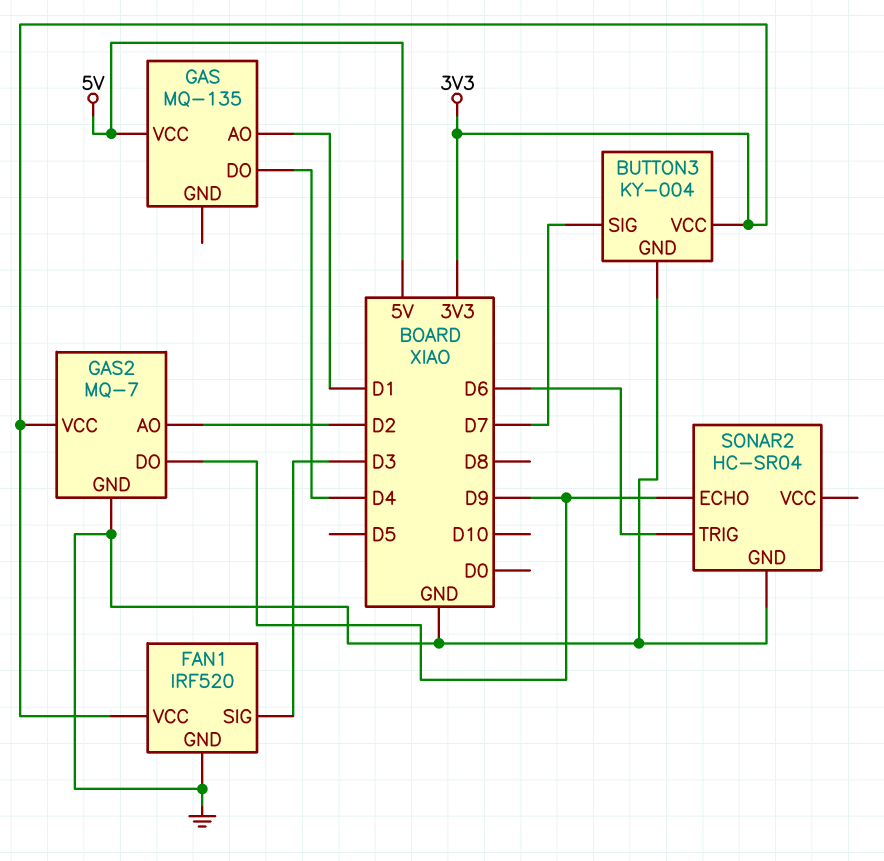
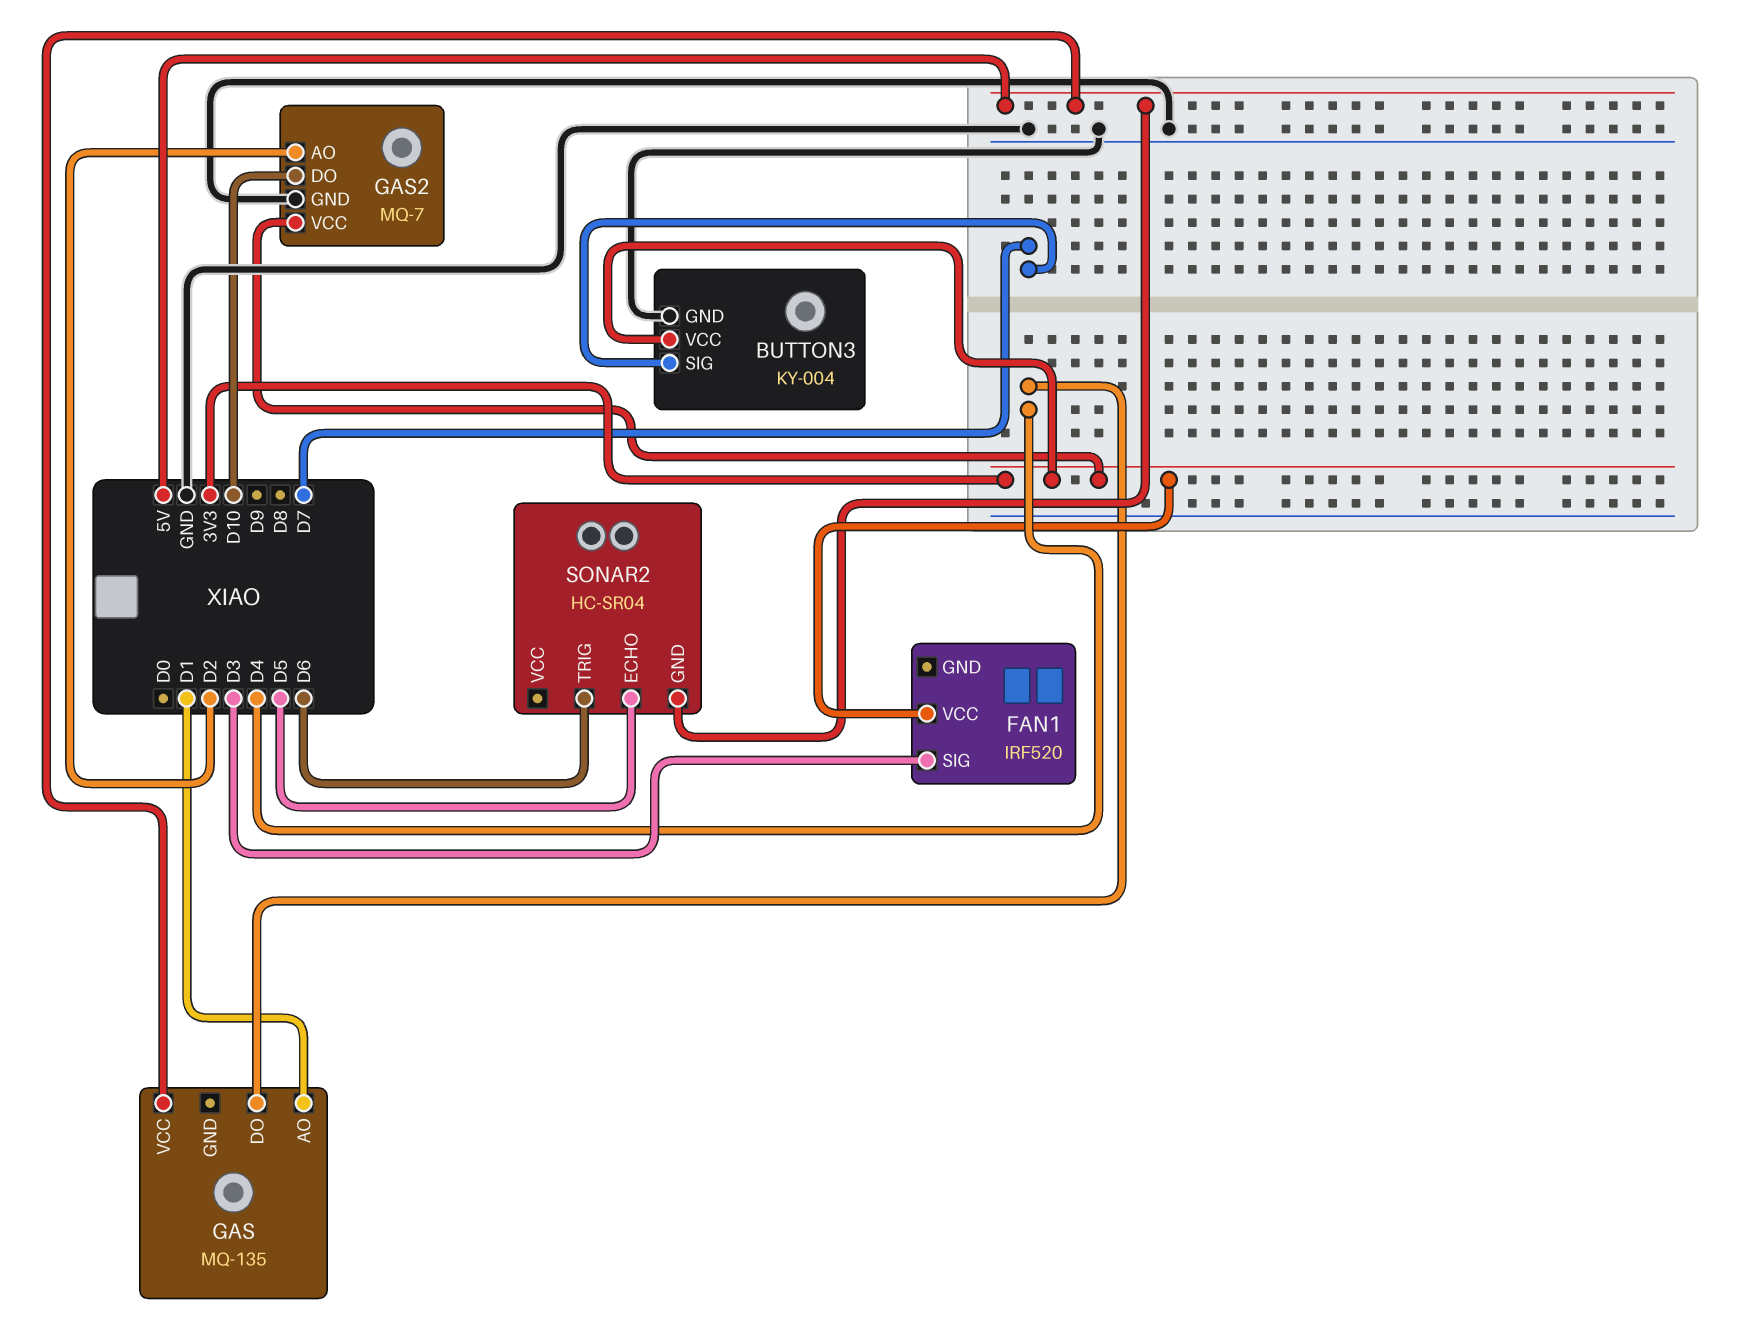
FAN1 pin GND: GND -> none
GAS2 pin DO: D9 -> D10
SONAR2 pin ECHO: D9 -> D5
SONAR2 pin GND: GND -> 5V

